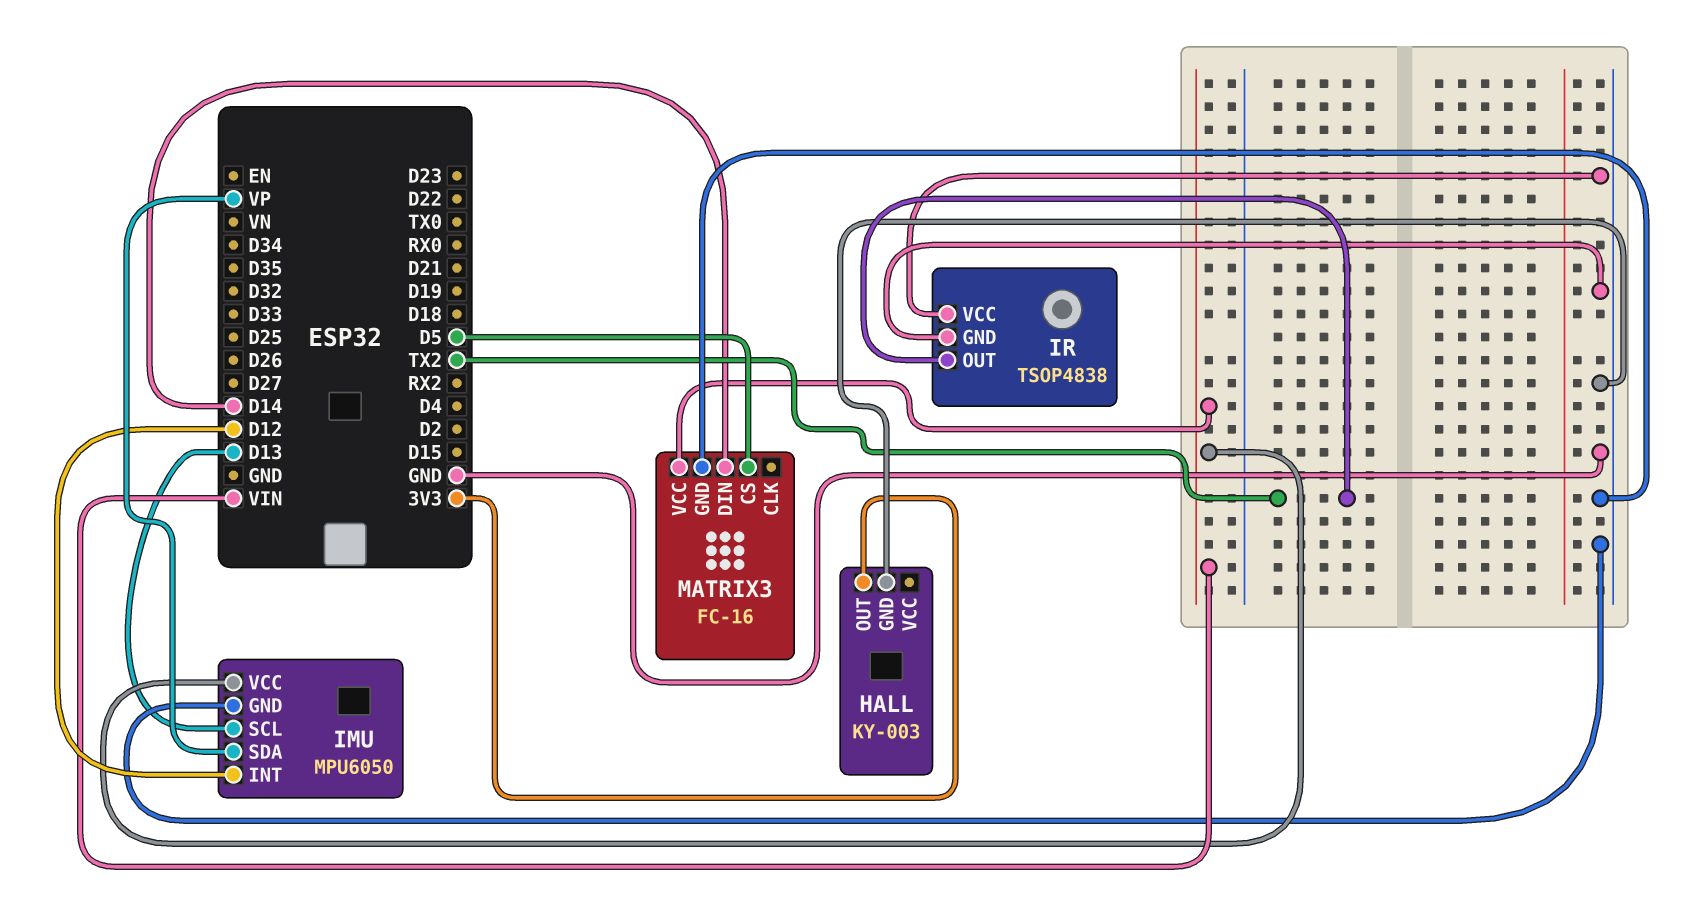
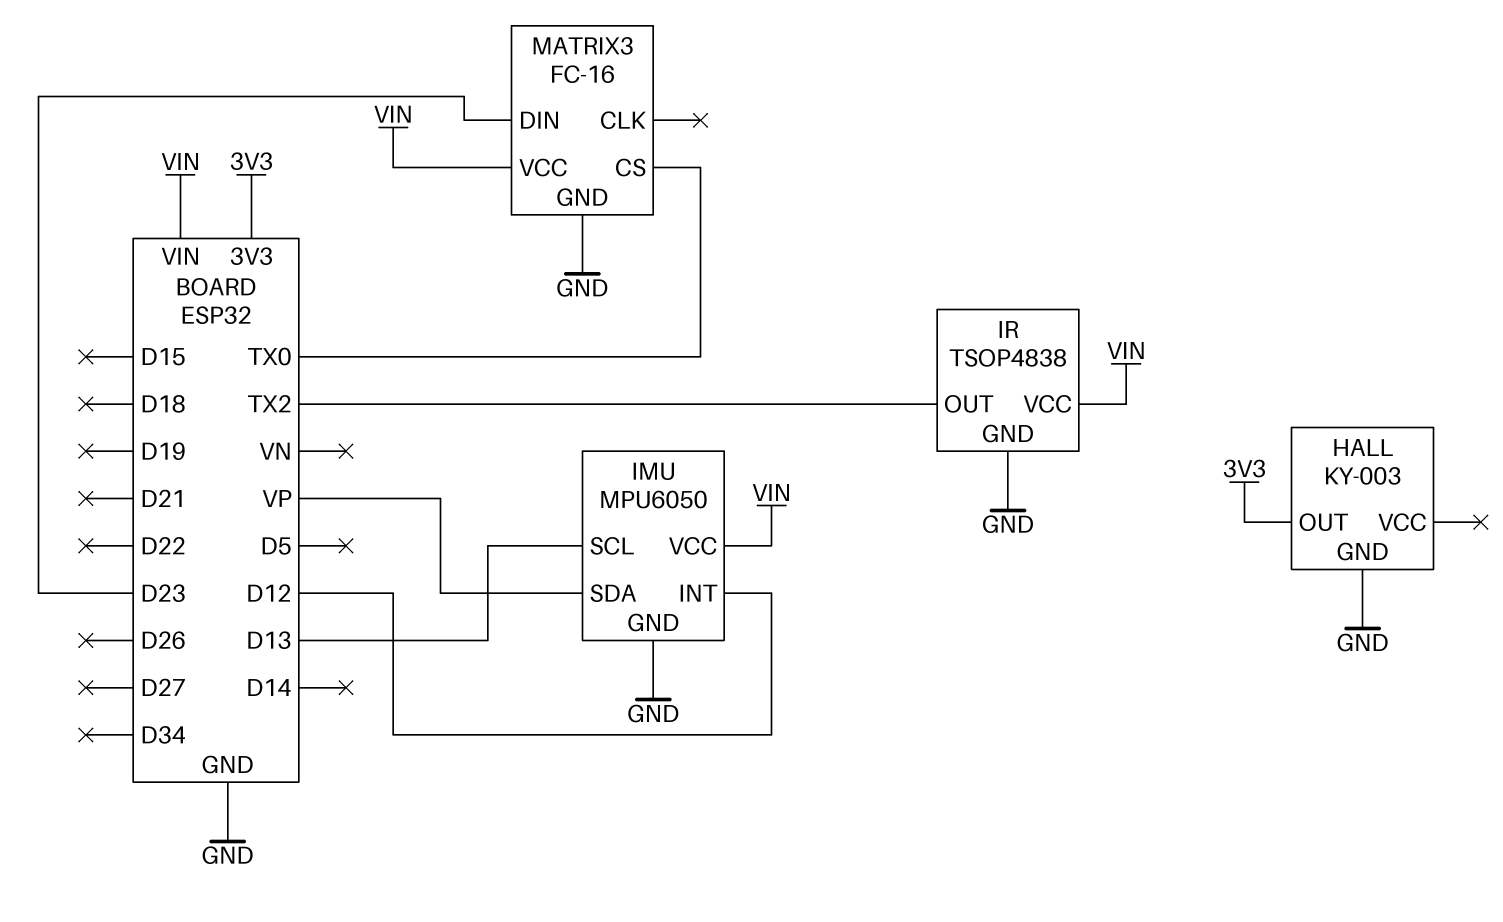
IR pin VCC: GND -> VIN
MATRIX3 pin CS: D5 -> TX0
MATRIX3 pin DIN: D14 -> D23

